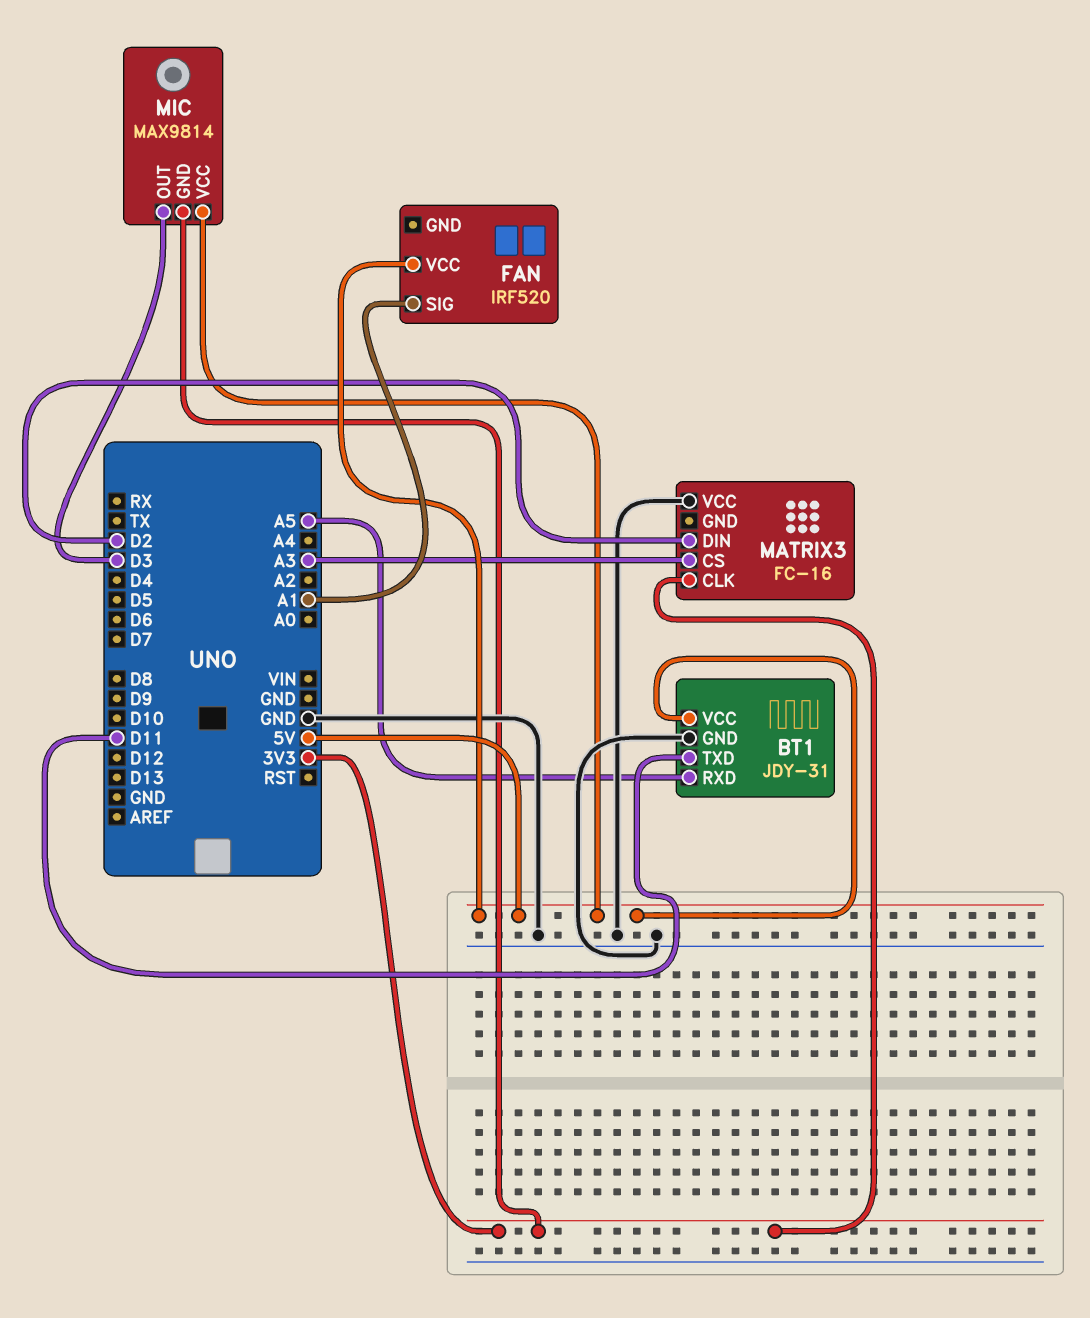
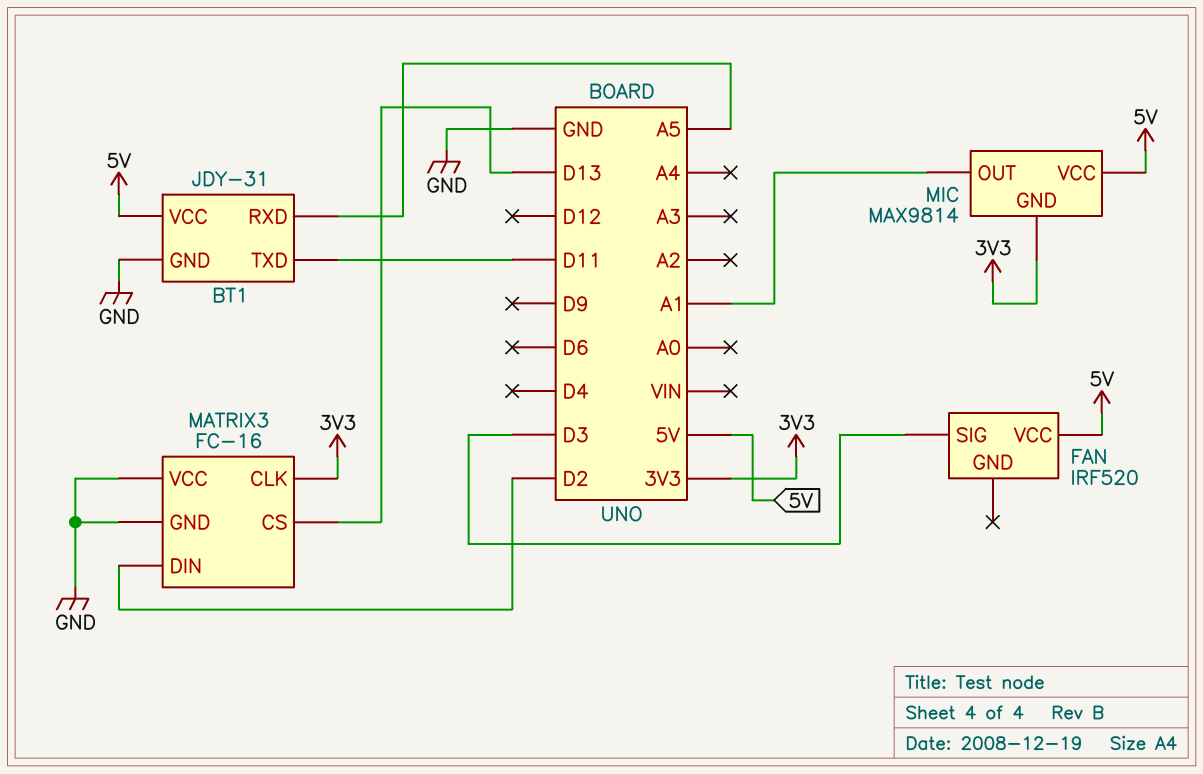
FAN pin SIG: A1 -> D3
MATRIX3 pin CS: A3 -> D13
MATRIX3 pin GND: none -> GND
MIC pin OUT: D3 -> A1

